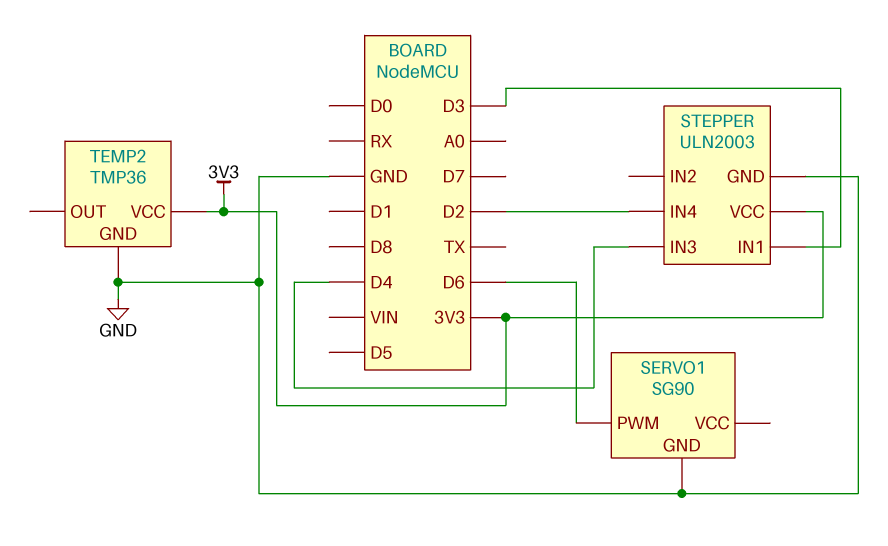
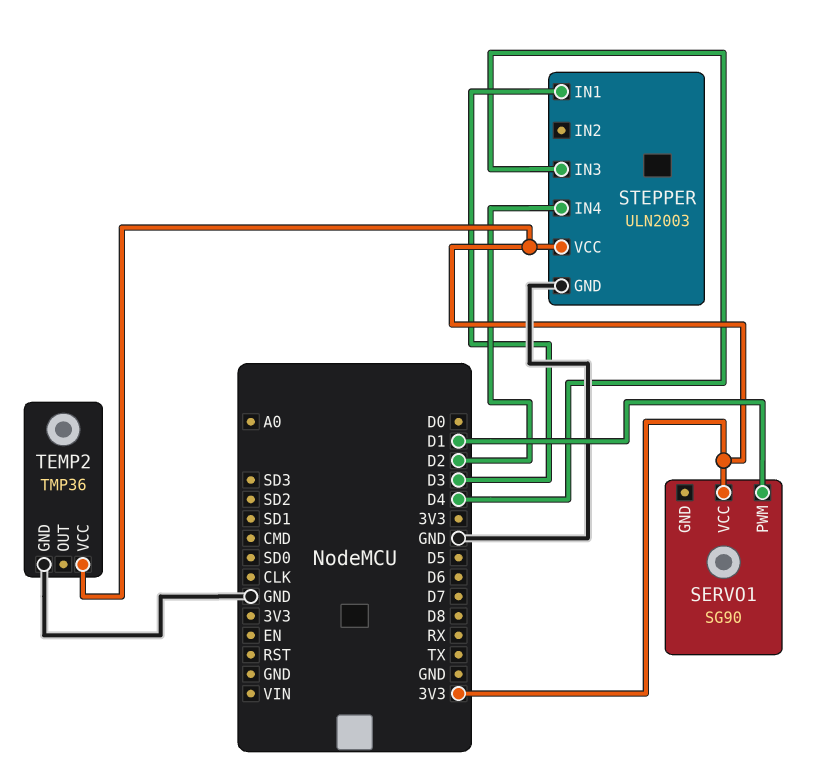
SERVO1 pin GND: GND -> none
SERVO1 pin PWM: D6 -> D1
SERVO1 pin VCC: none -> 3V3

